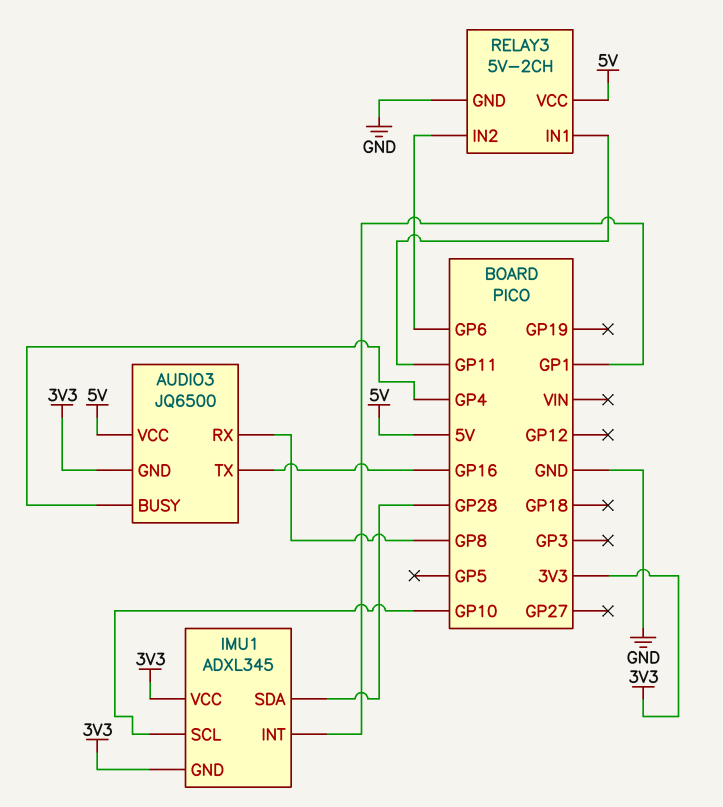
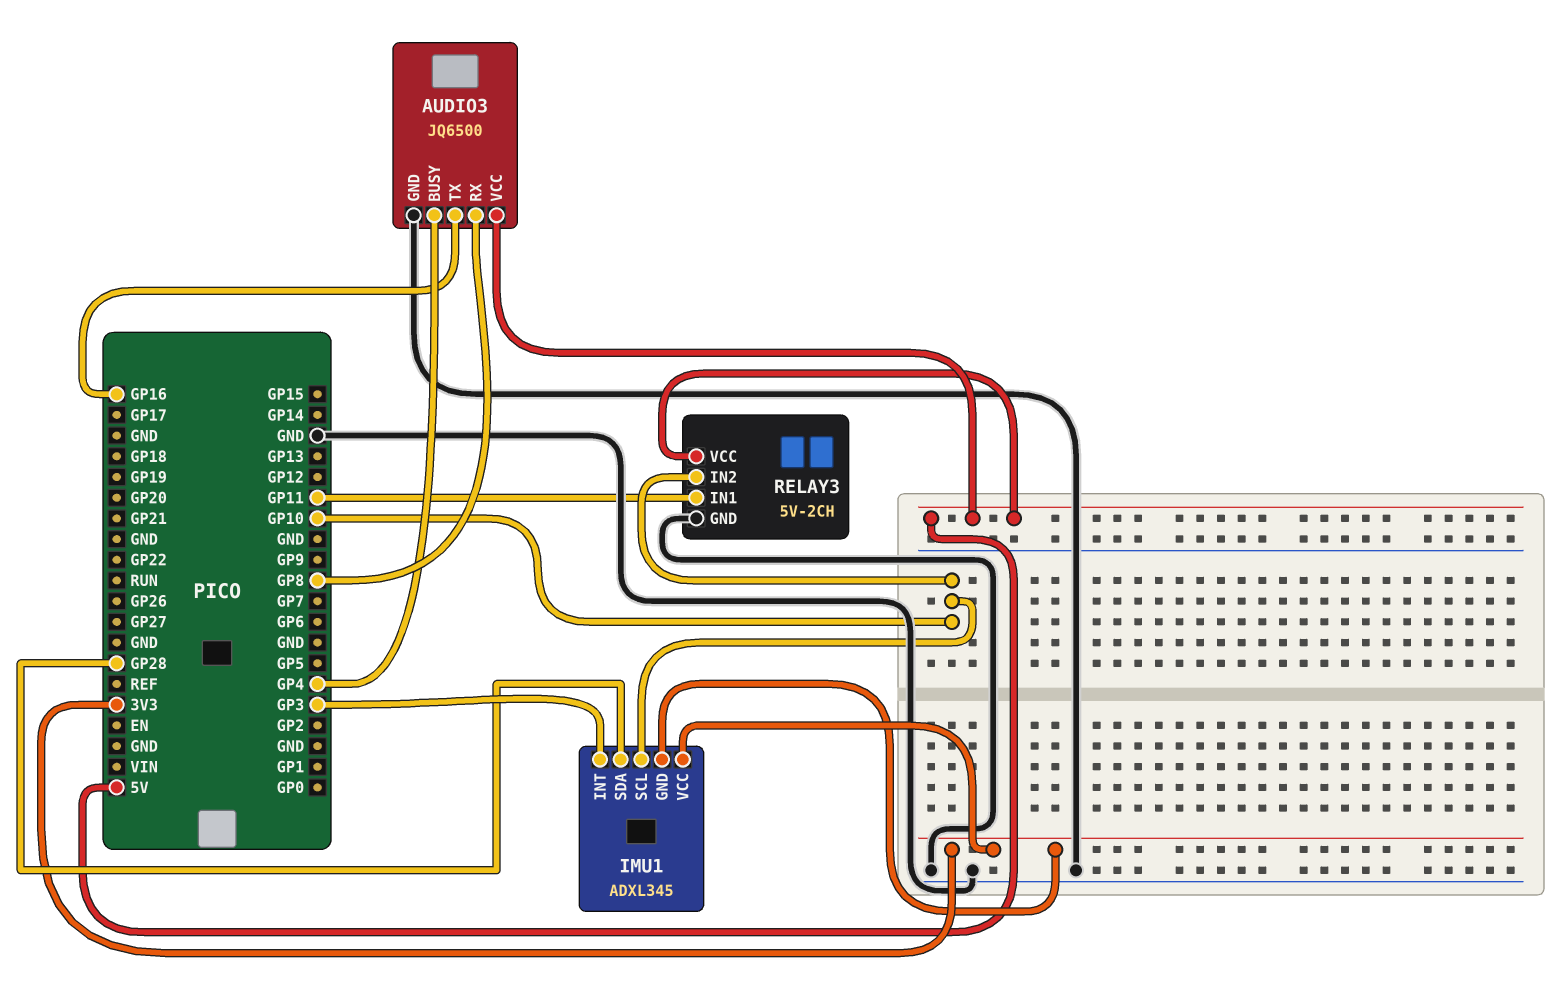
AUDIO3 pin GND: 3V3 -> GND
IMU1 pin INT: GP1 -> GP3
RELAY3 pin IN2: GP6 -> GP10

